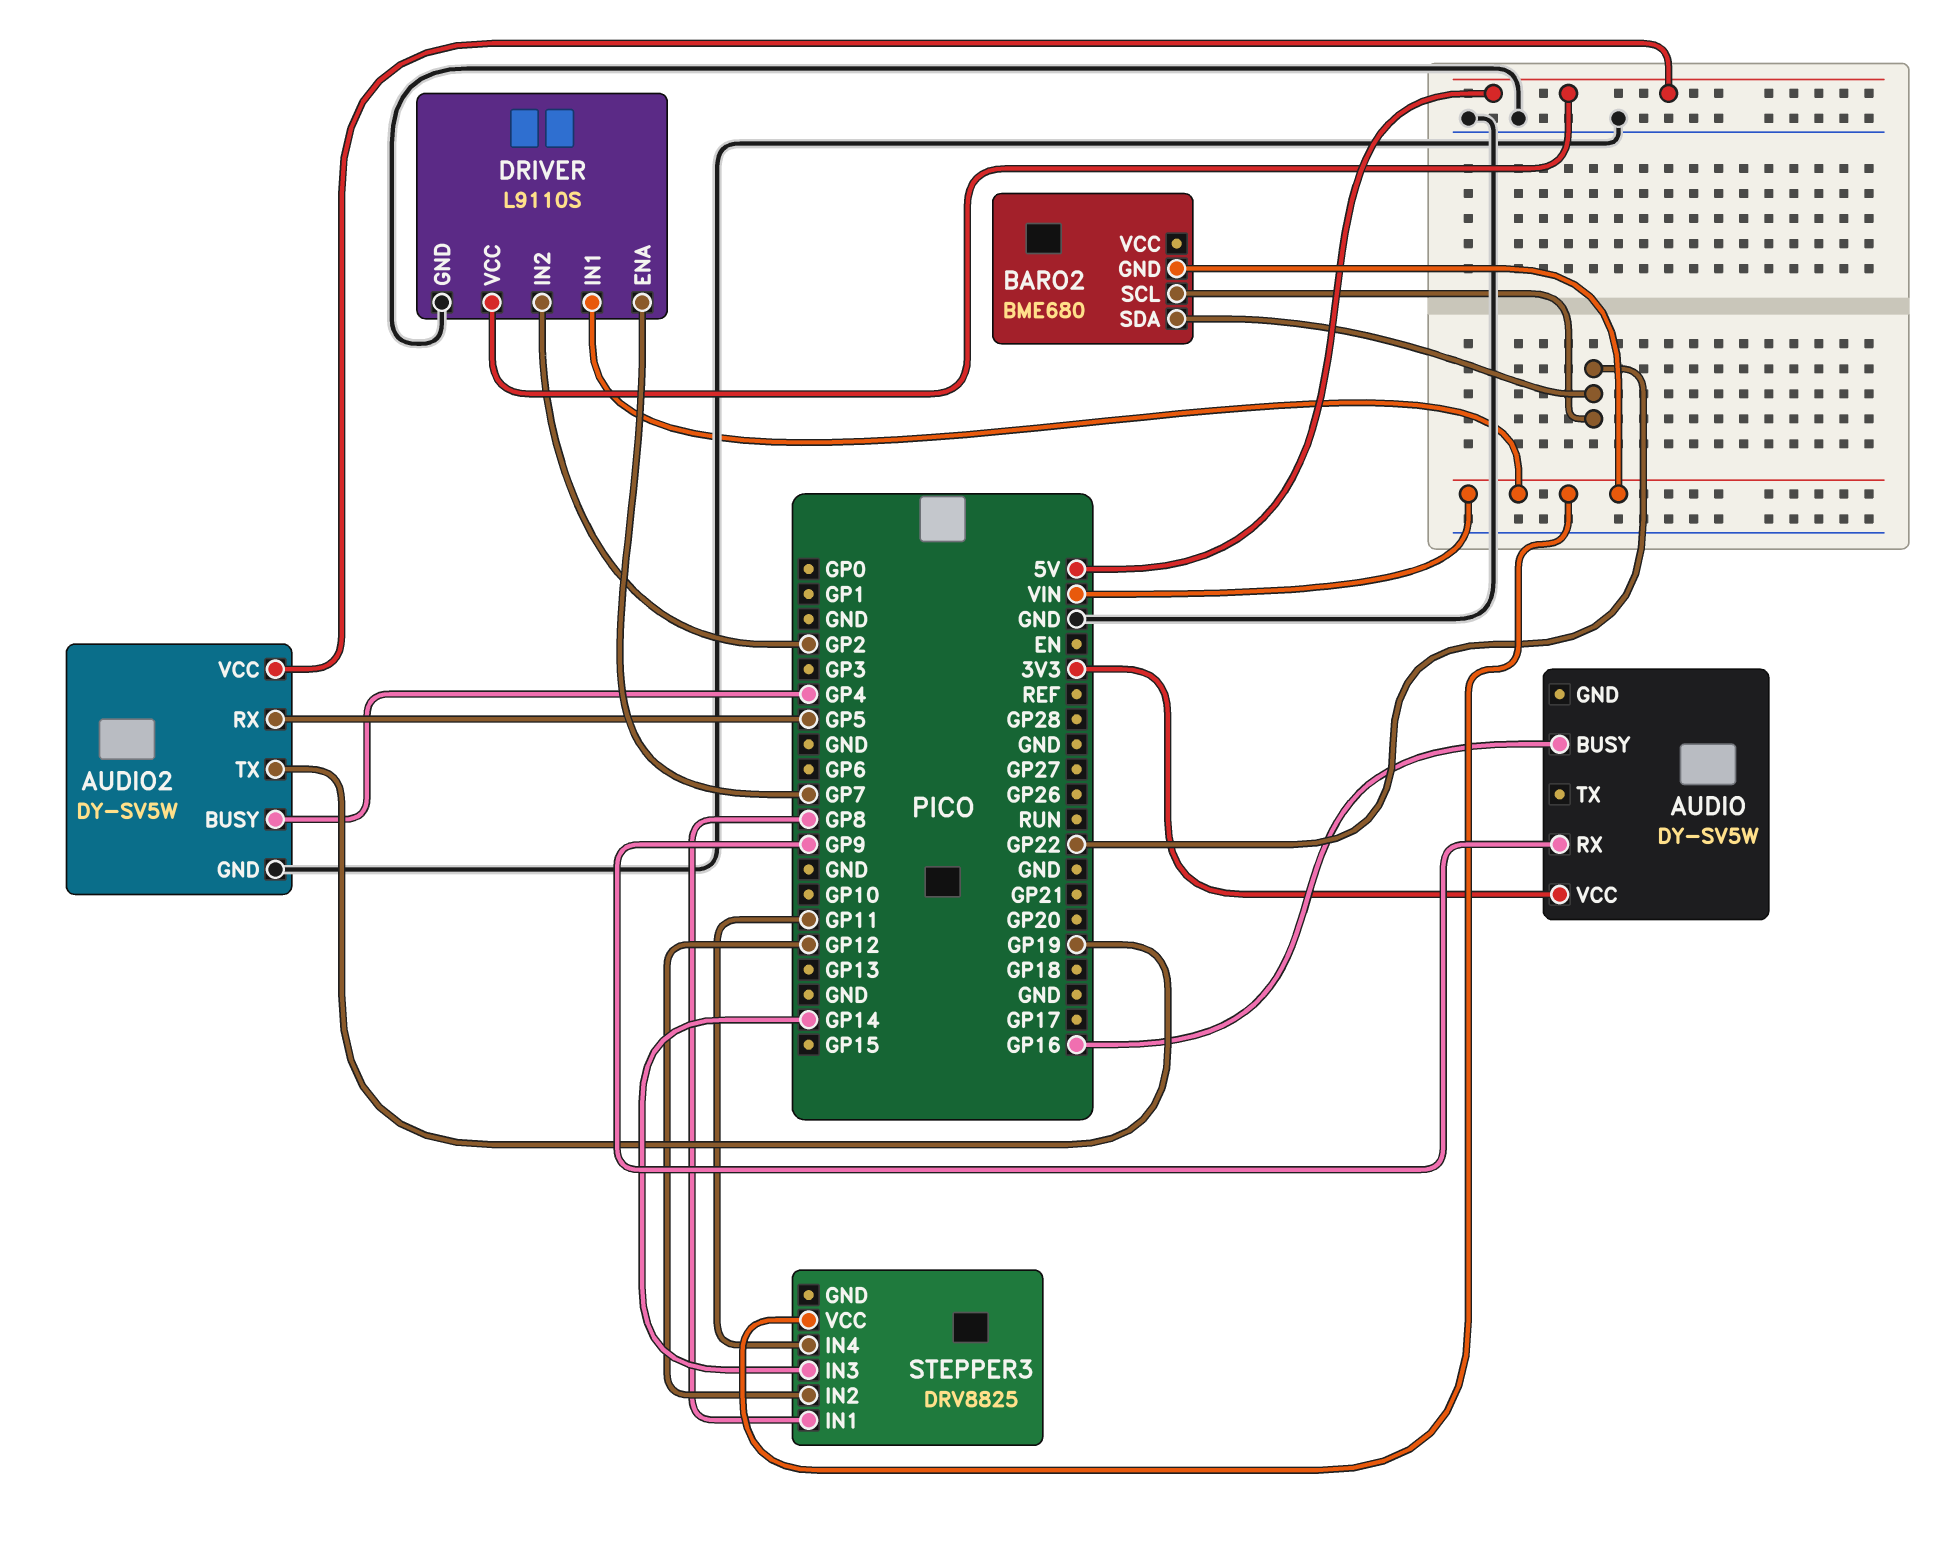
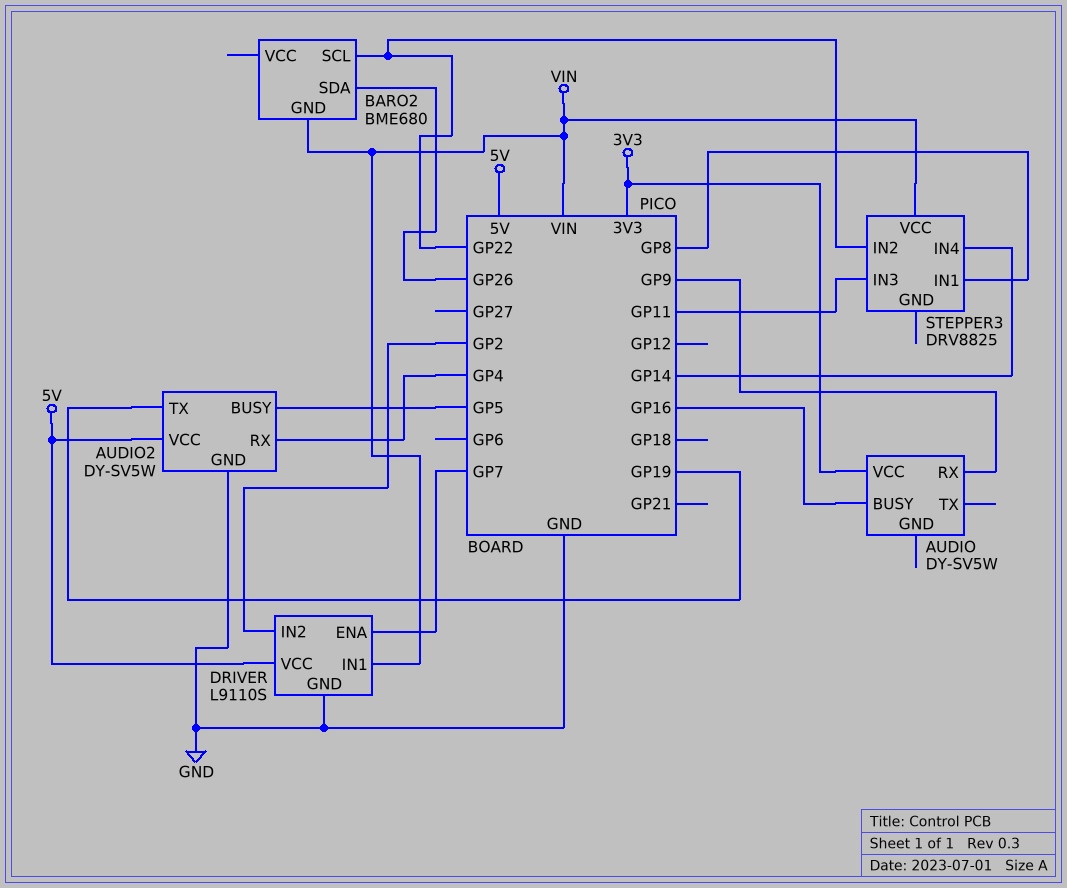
AUDIO2 pin BUSY: GP4 -> GP5
AUDIO2 pin RX: GP5 -> GP4
BARO2 pin SDA: GP22 -> GP26
STEPPER3 pin IN2: GP12 -> GP22
STEPPER3 pin IN3: GP14 -> GP11
STEPPER3 pin IN4: GP11 -> GP14

